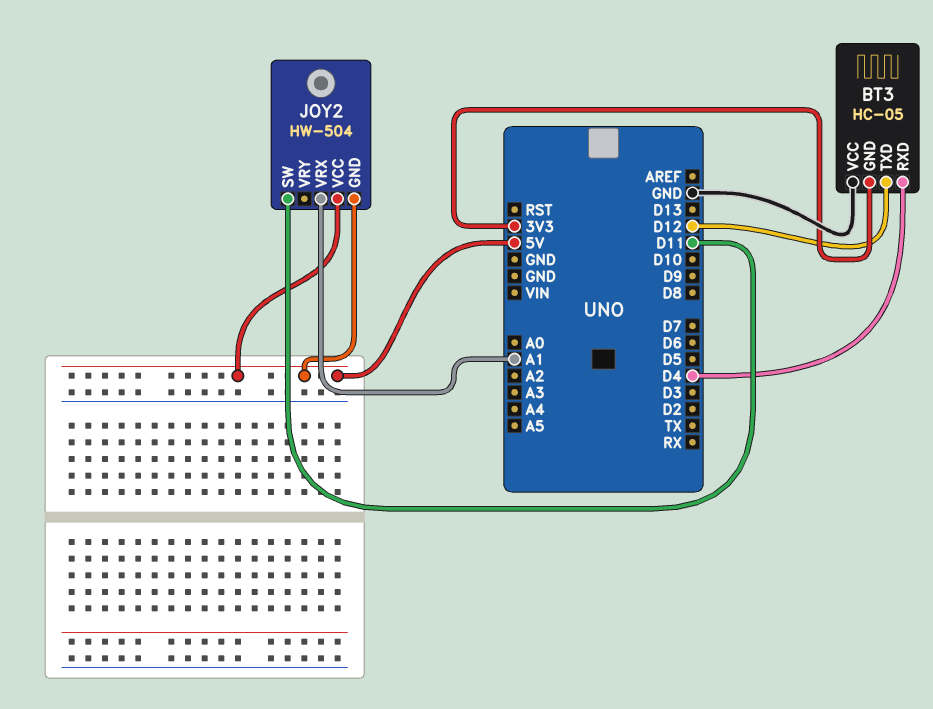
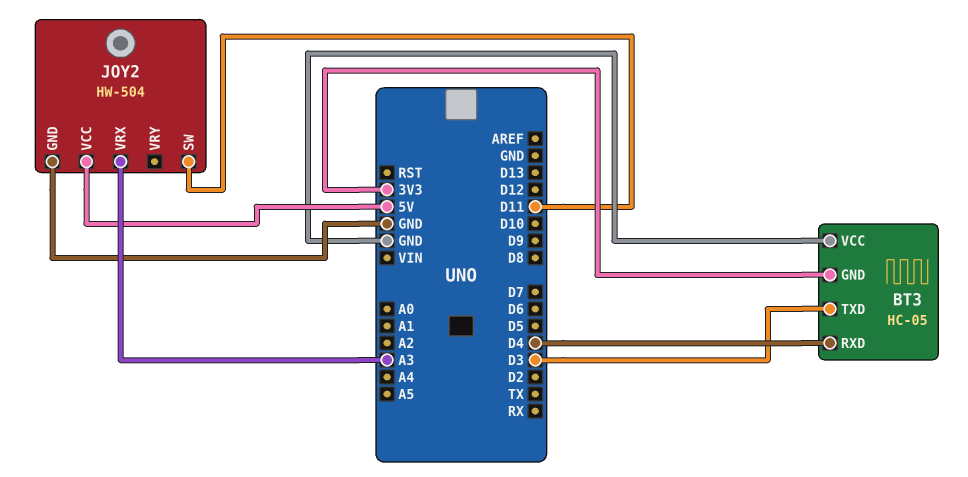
BT3 pin TXD: D12 -> D3
JOY2 pin GND: 5V -> GND
JOY2 pin VRX: A1 -> A3

